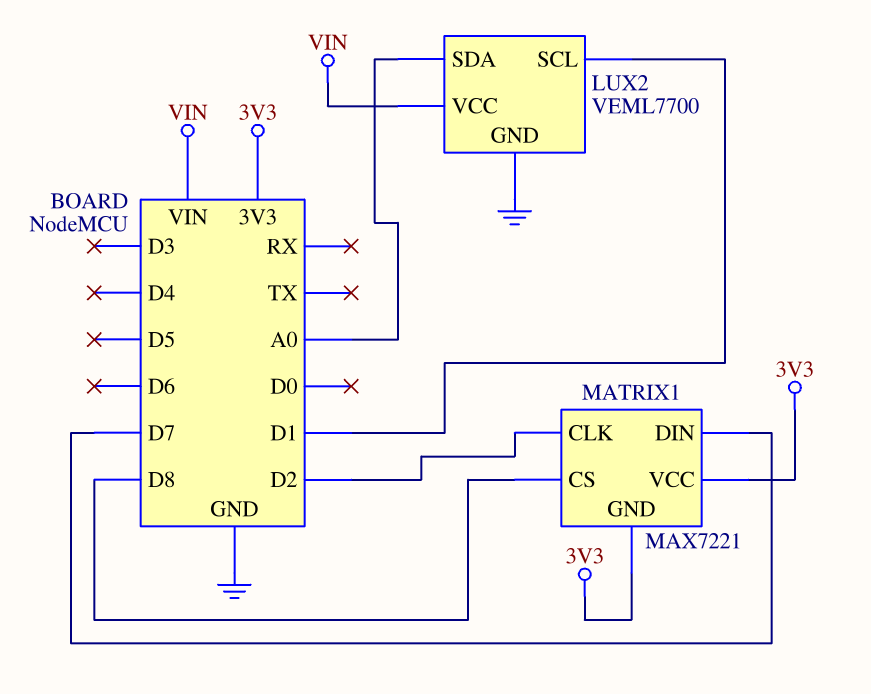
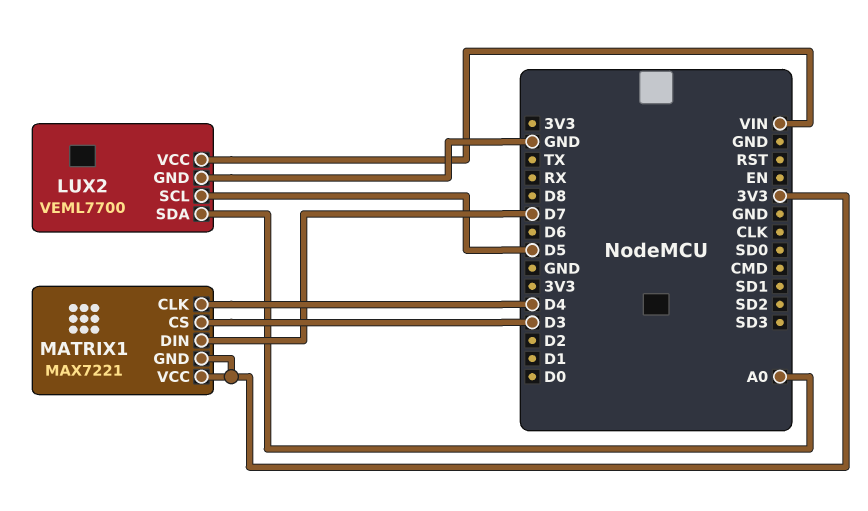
LUX2 pin SCL: D1 -> D5
MATRIX1 pin CLK: D2 -> D4
MATRIX1 pin CS: D8 -> D3

